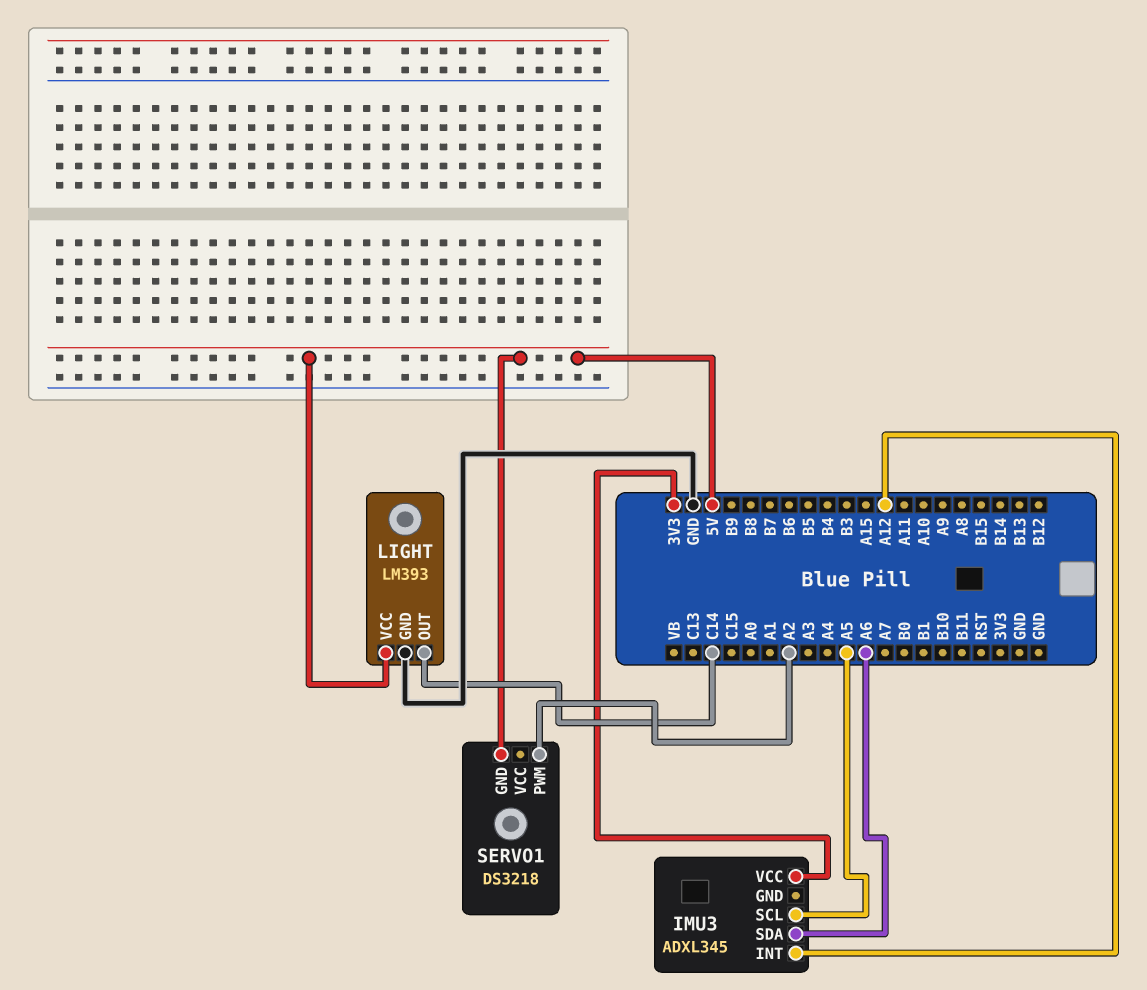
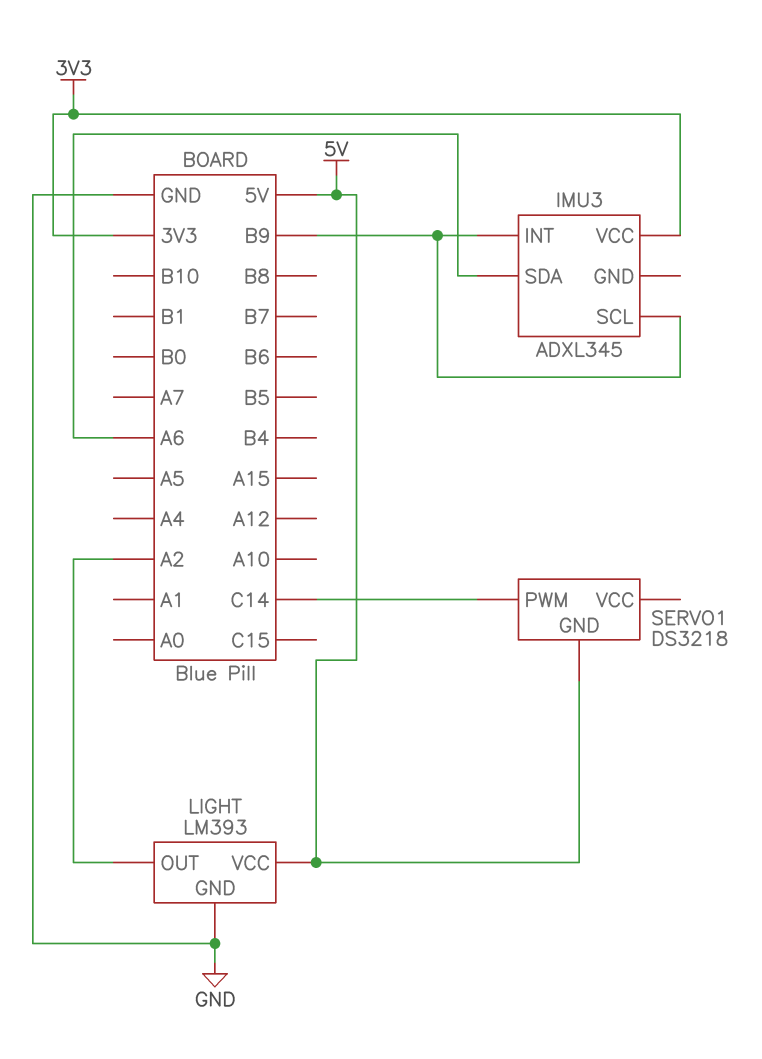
IMU3 pin INT: A12 -> B9
IMU3 pin SCL: A5 -> B9
LIGHT pin OUT: C14 -> A2
SERVO1 pin PWM: A2 -> C14

